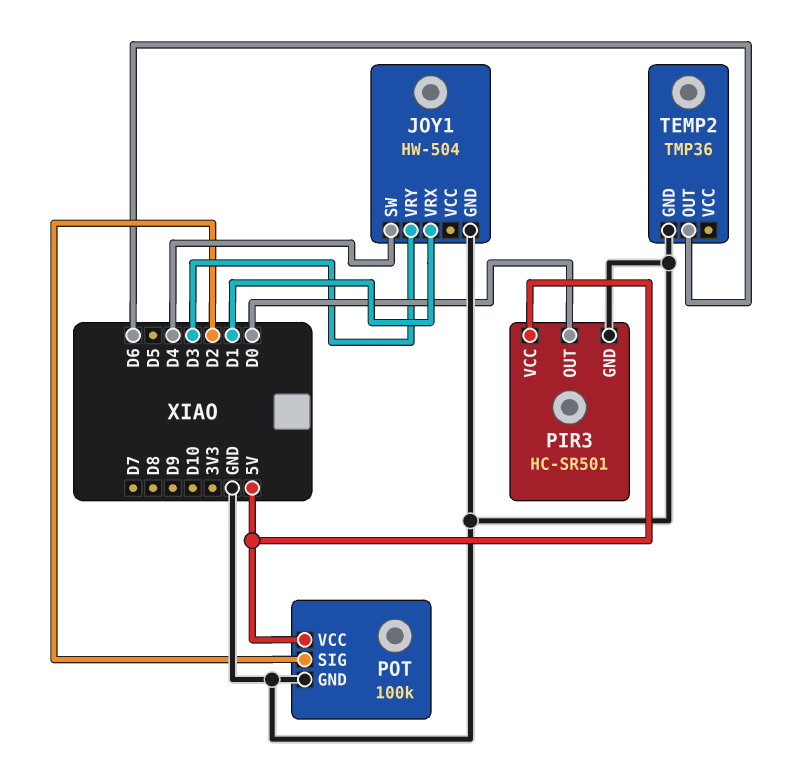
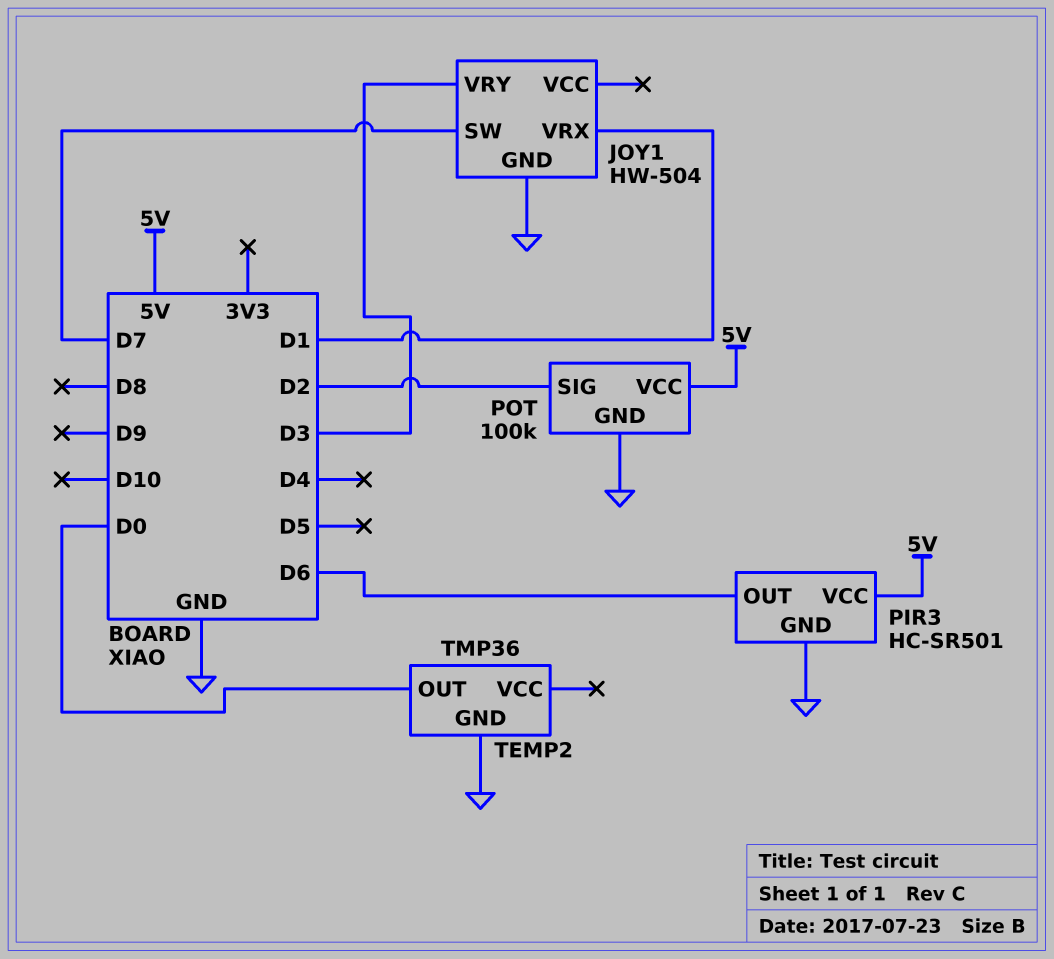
JOY1 pin SW: D4 -> D7
PIR3 pin OUT: D0 -> D6
TEMP2 pin OUT: D6 -> D0

